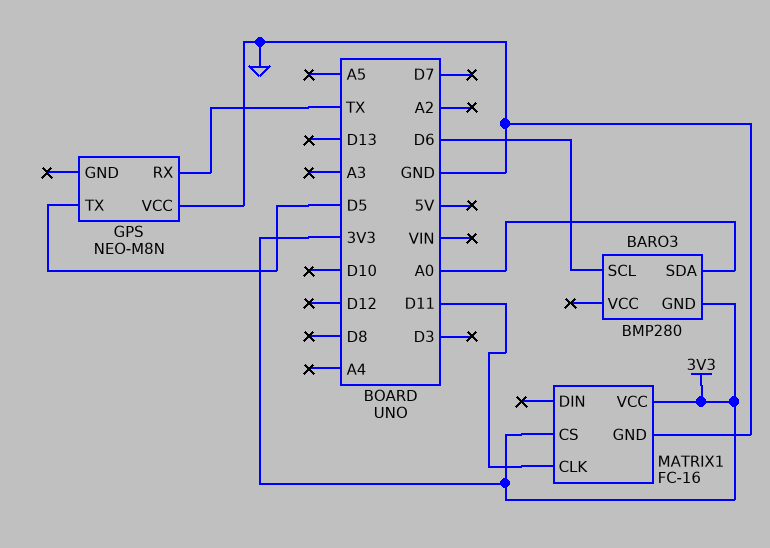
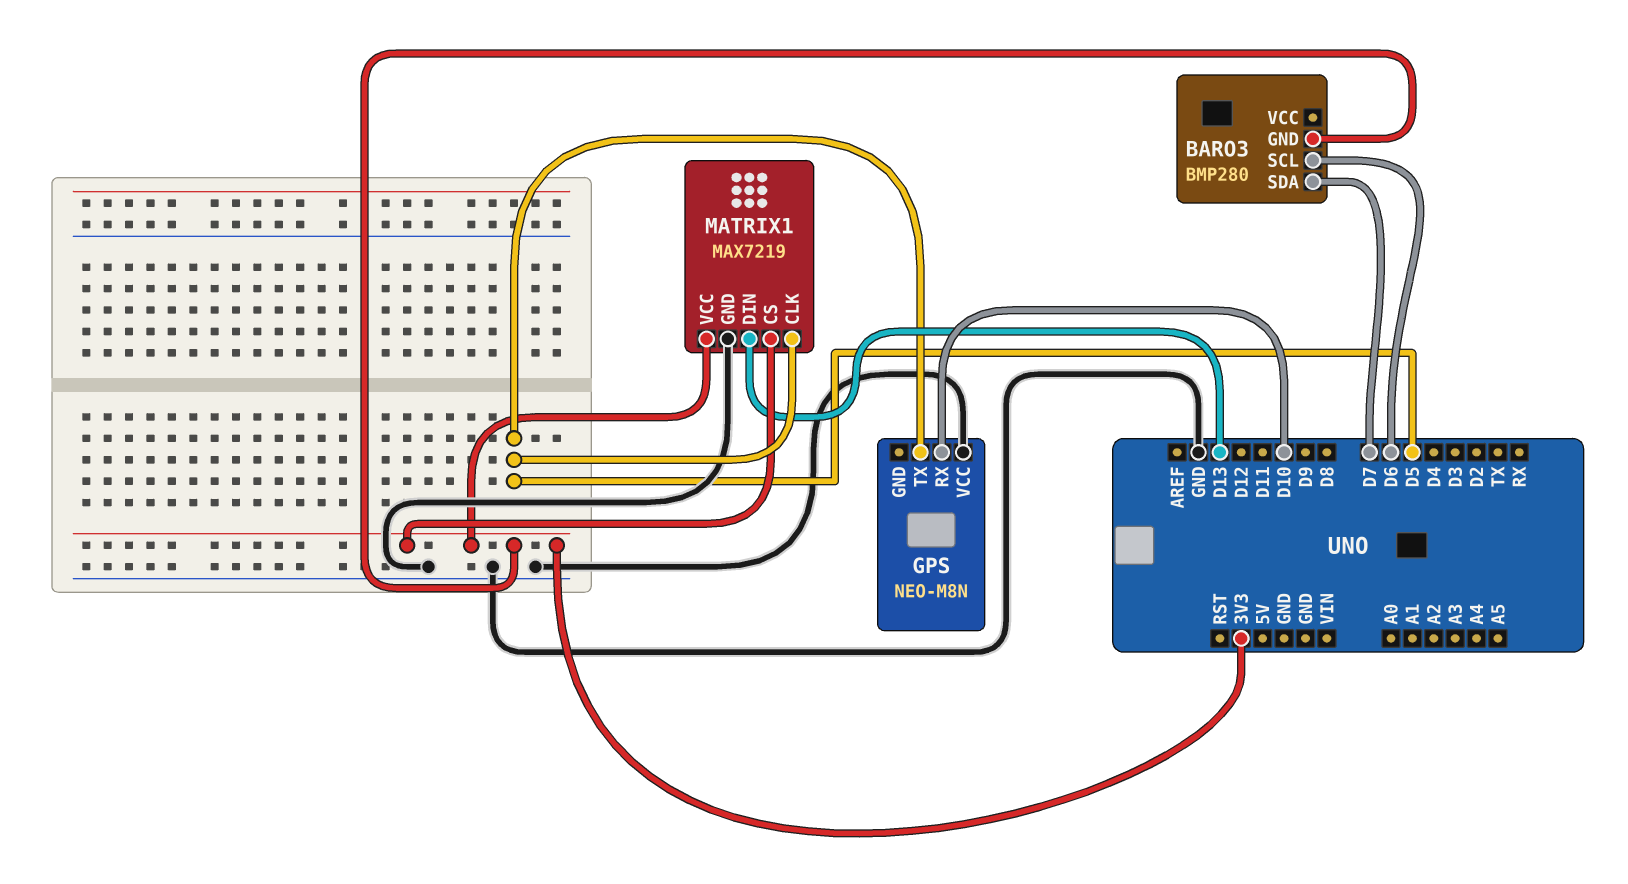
BARO3 pin SDA: A0 -> D7
GPS pin RX: TX -> D10
MATRIX1: FC-16 -> MAX7219
MATRIX1 pin CLK: D11 -> D5
MATRIX1 pin DIN: none -> D13

